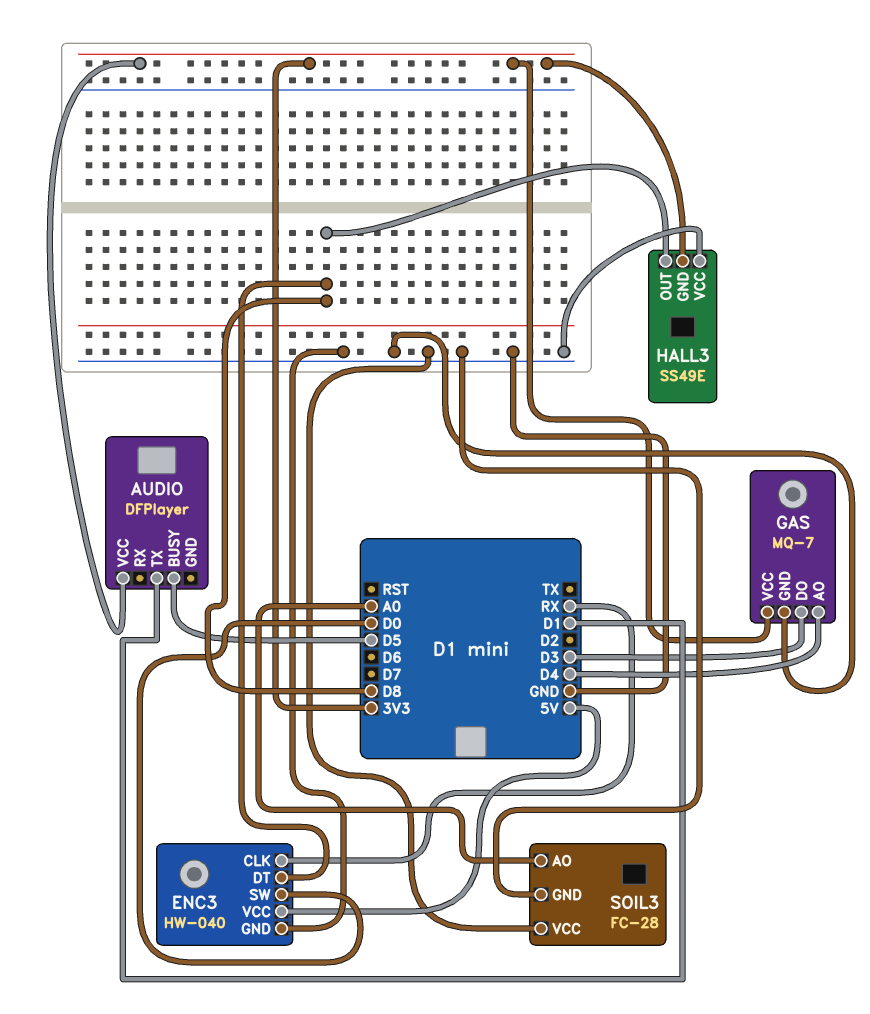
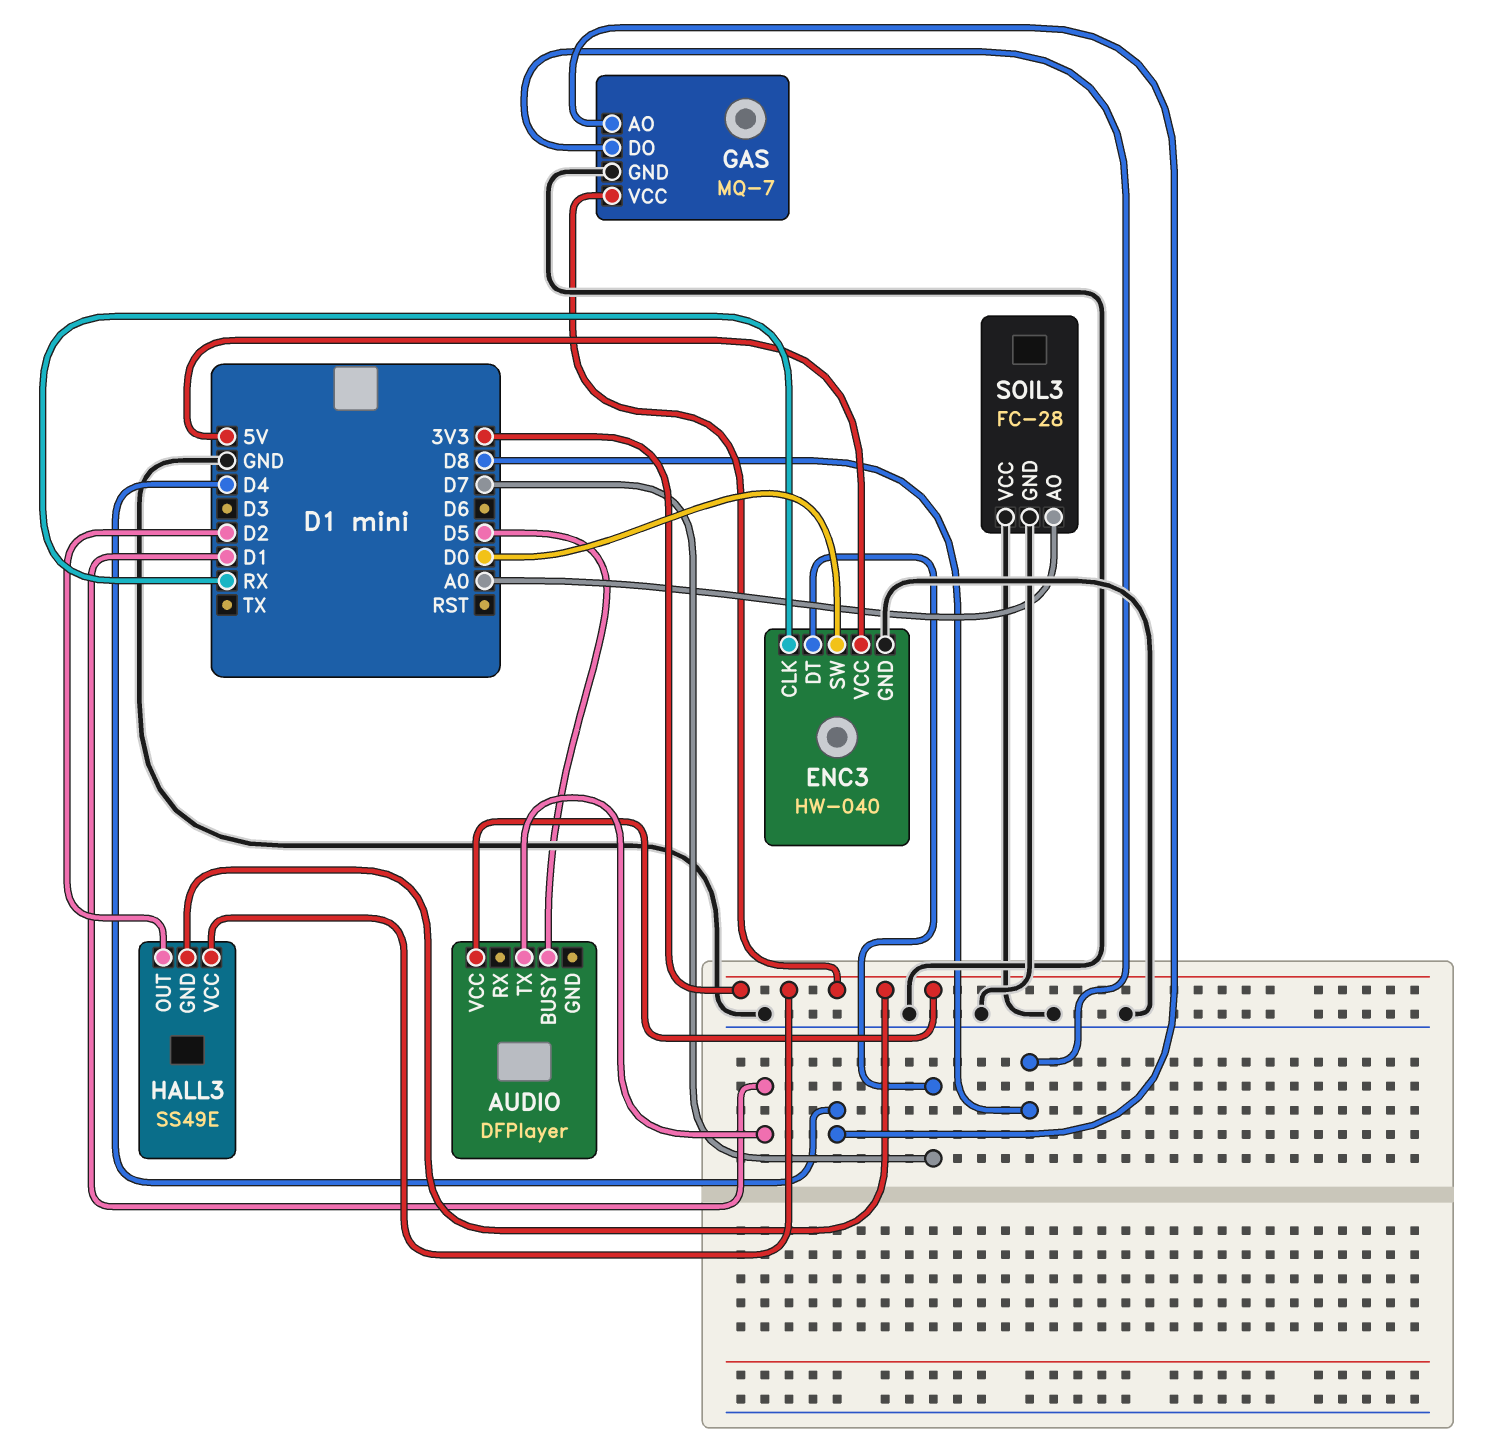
ENC3 pin DT: D8 -> D7
GAS pin DO: D3 -> D8
HALL3 pin OUT: D8 -> D2
HALL3 pin VCC: GND -> 3V3

